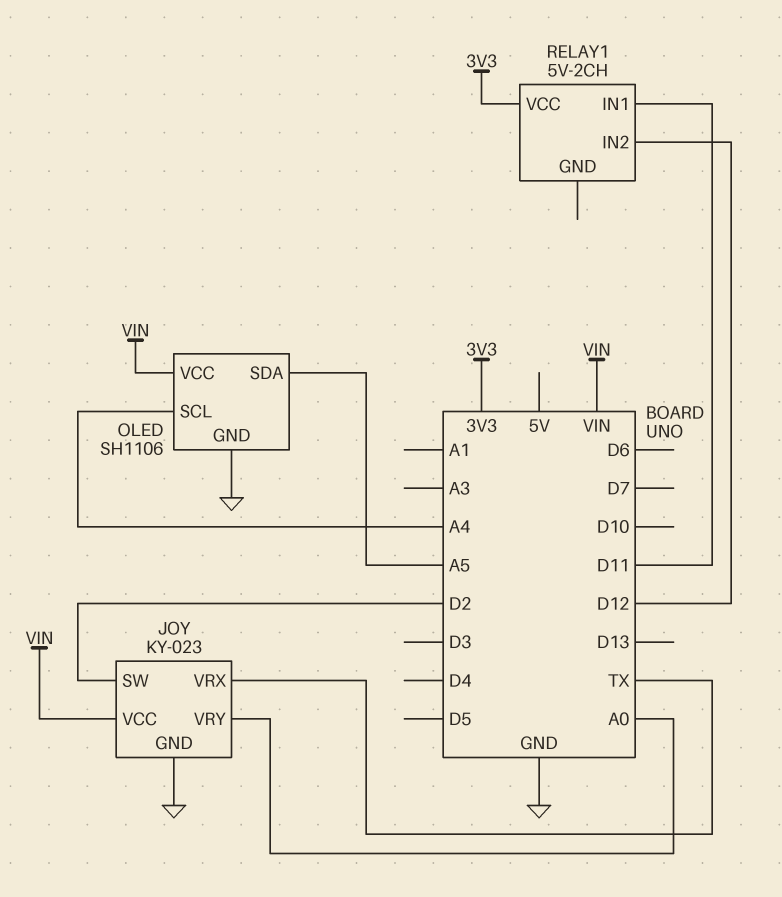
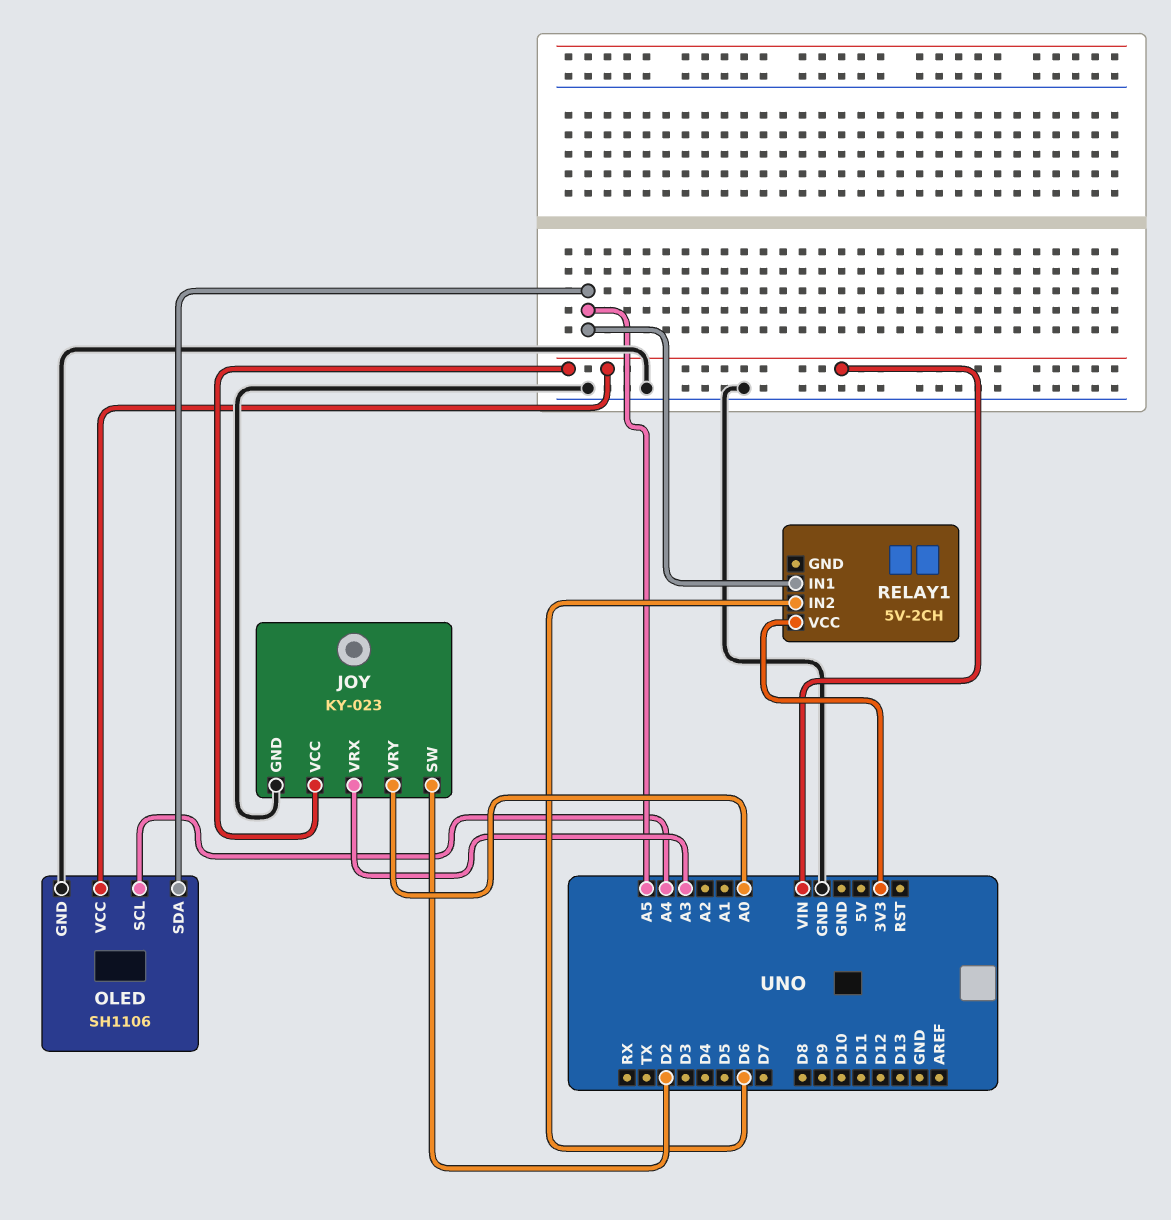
JOY pin VRX: TX -> A3
RELAY1 pin IN1: D11 -> A5
RELAY1 pin IN2: D12 -> D6

